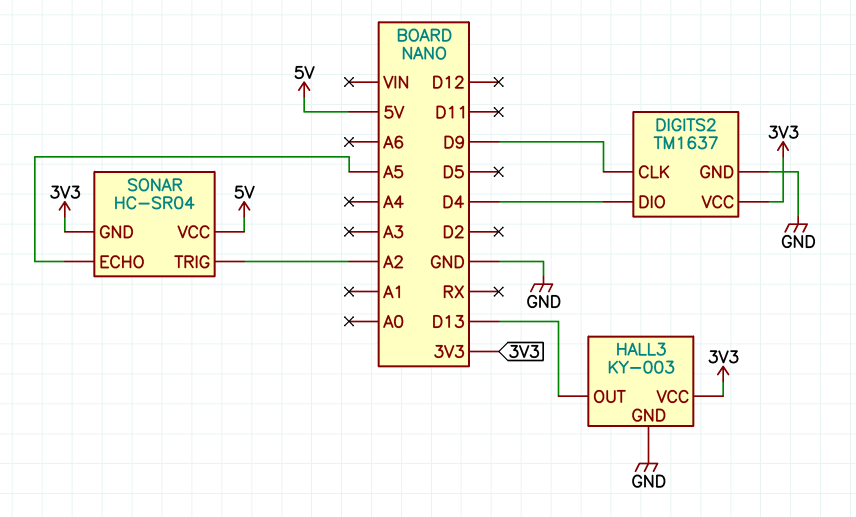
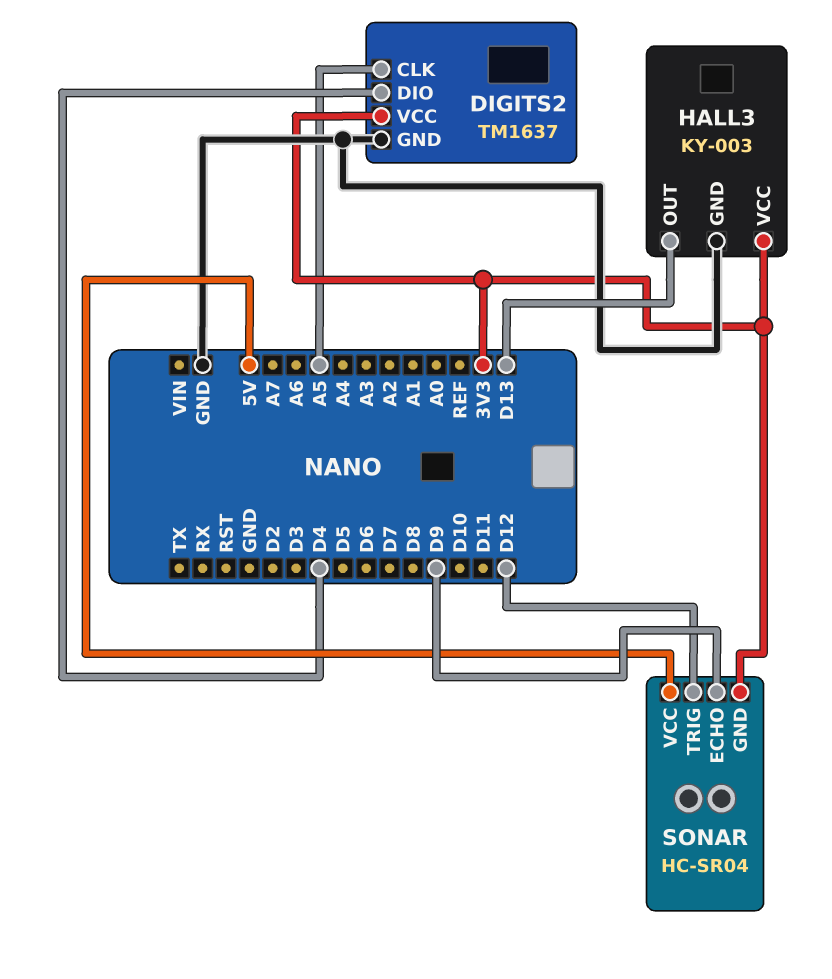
DIGITS2 pin CLK: D9 -> A5
SONAR pin ECHO: A5 -> D9
SONAR pin TRIG: A2 -> D12

